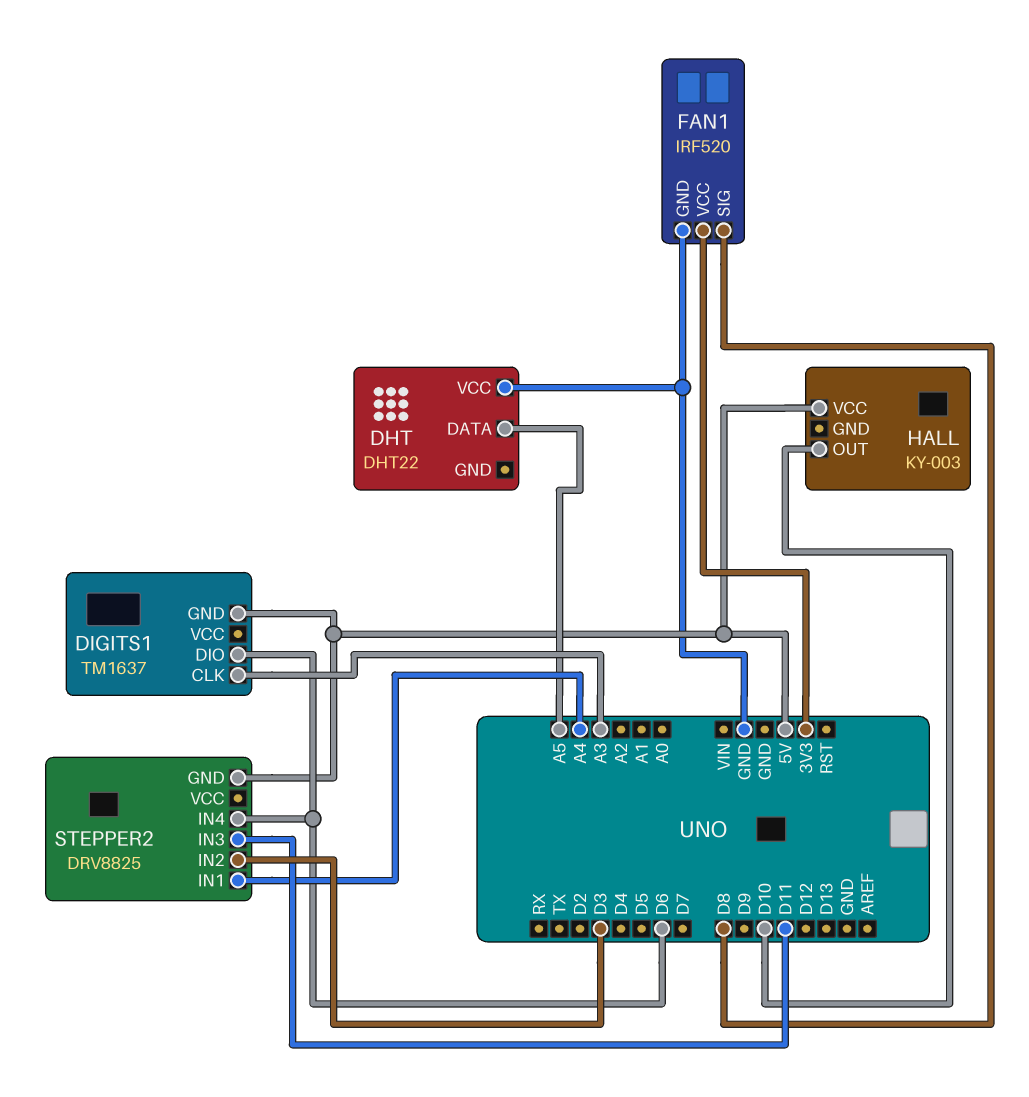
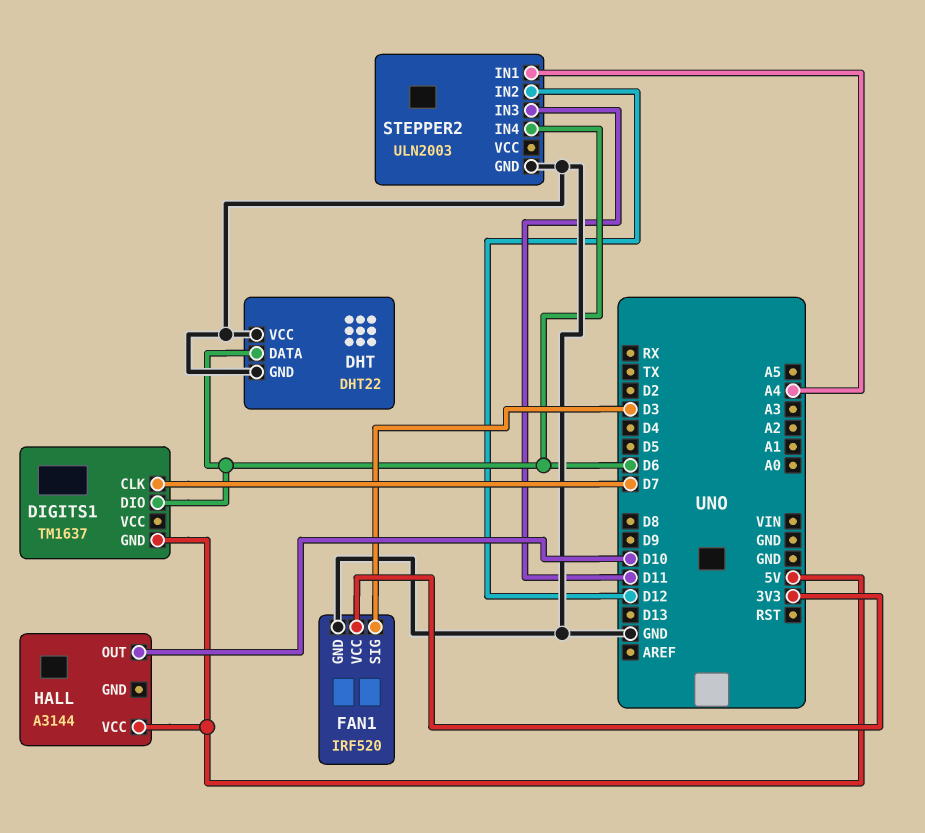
DHT pin DATA: A5 -> D6
DHT pin GND: none -> GND
DIGITS1 pin CLK: A3 -> D7
FAN1 pin SIG: D8 -> D3
HALL: KY-003 -> A3144
STEPPER2: DRV8825 -> ULN2003
STEPPER2 pin GND: 5V -> GND
STEPPER2 pin IN2: D3 -> D12

